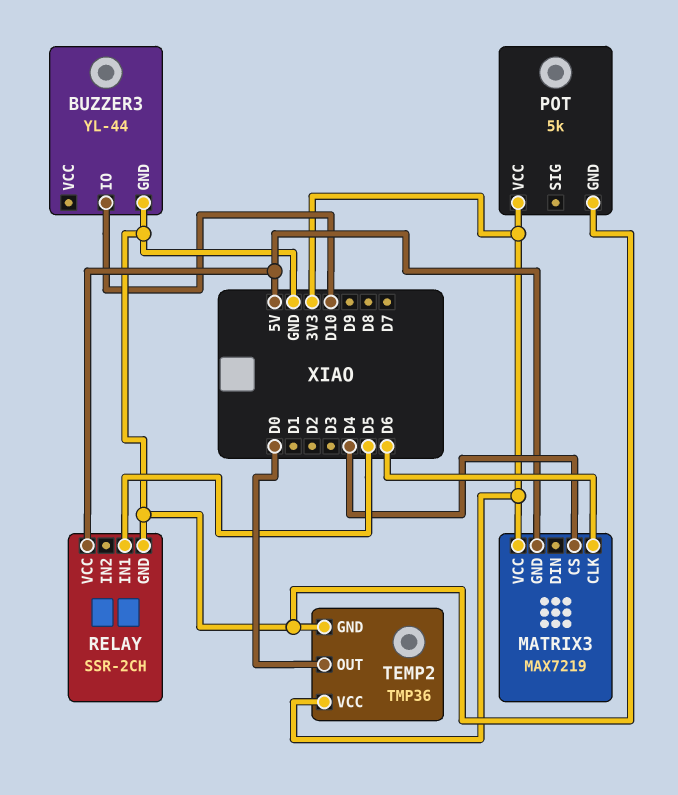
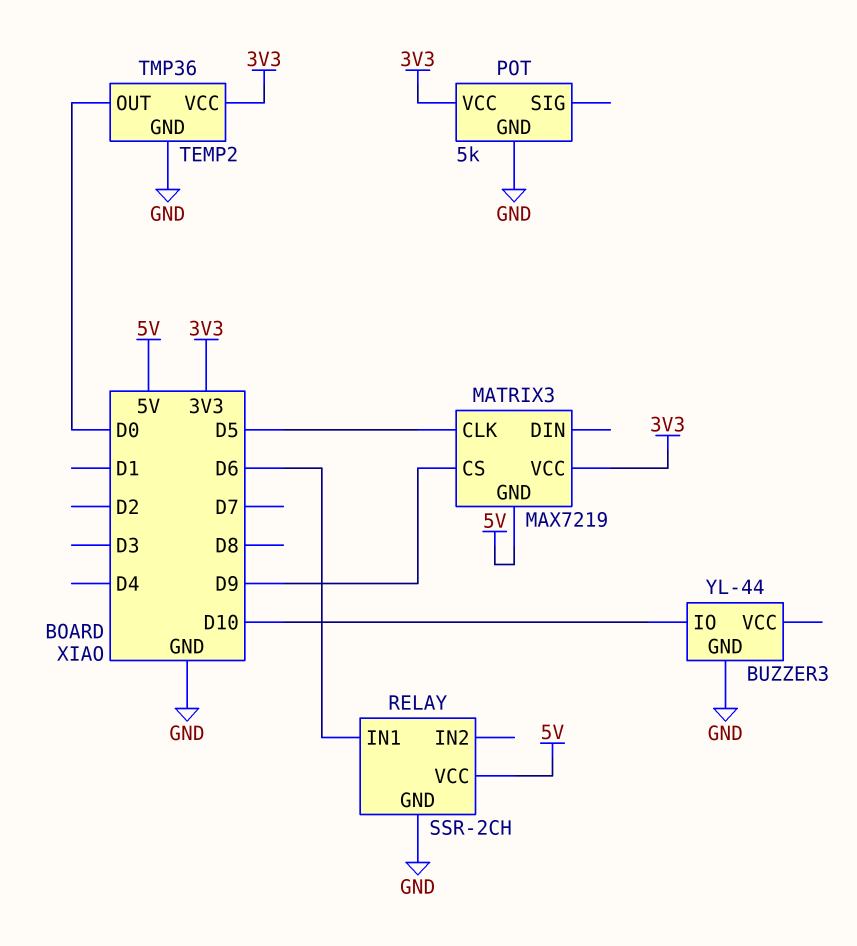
MATRIX3 pin CLK: D6 -> D5
MATRIX3 pin CS: D4 -> D9
RELAY pin IN1: D5 -> D6

